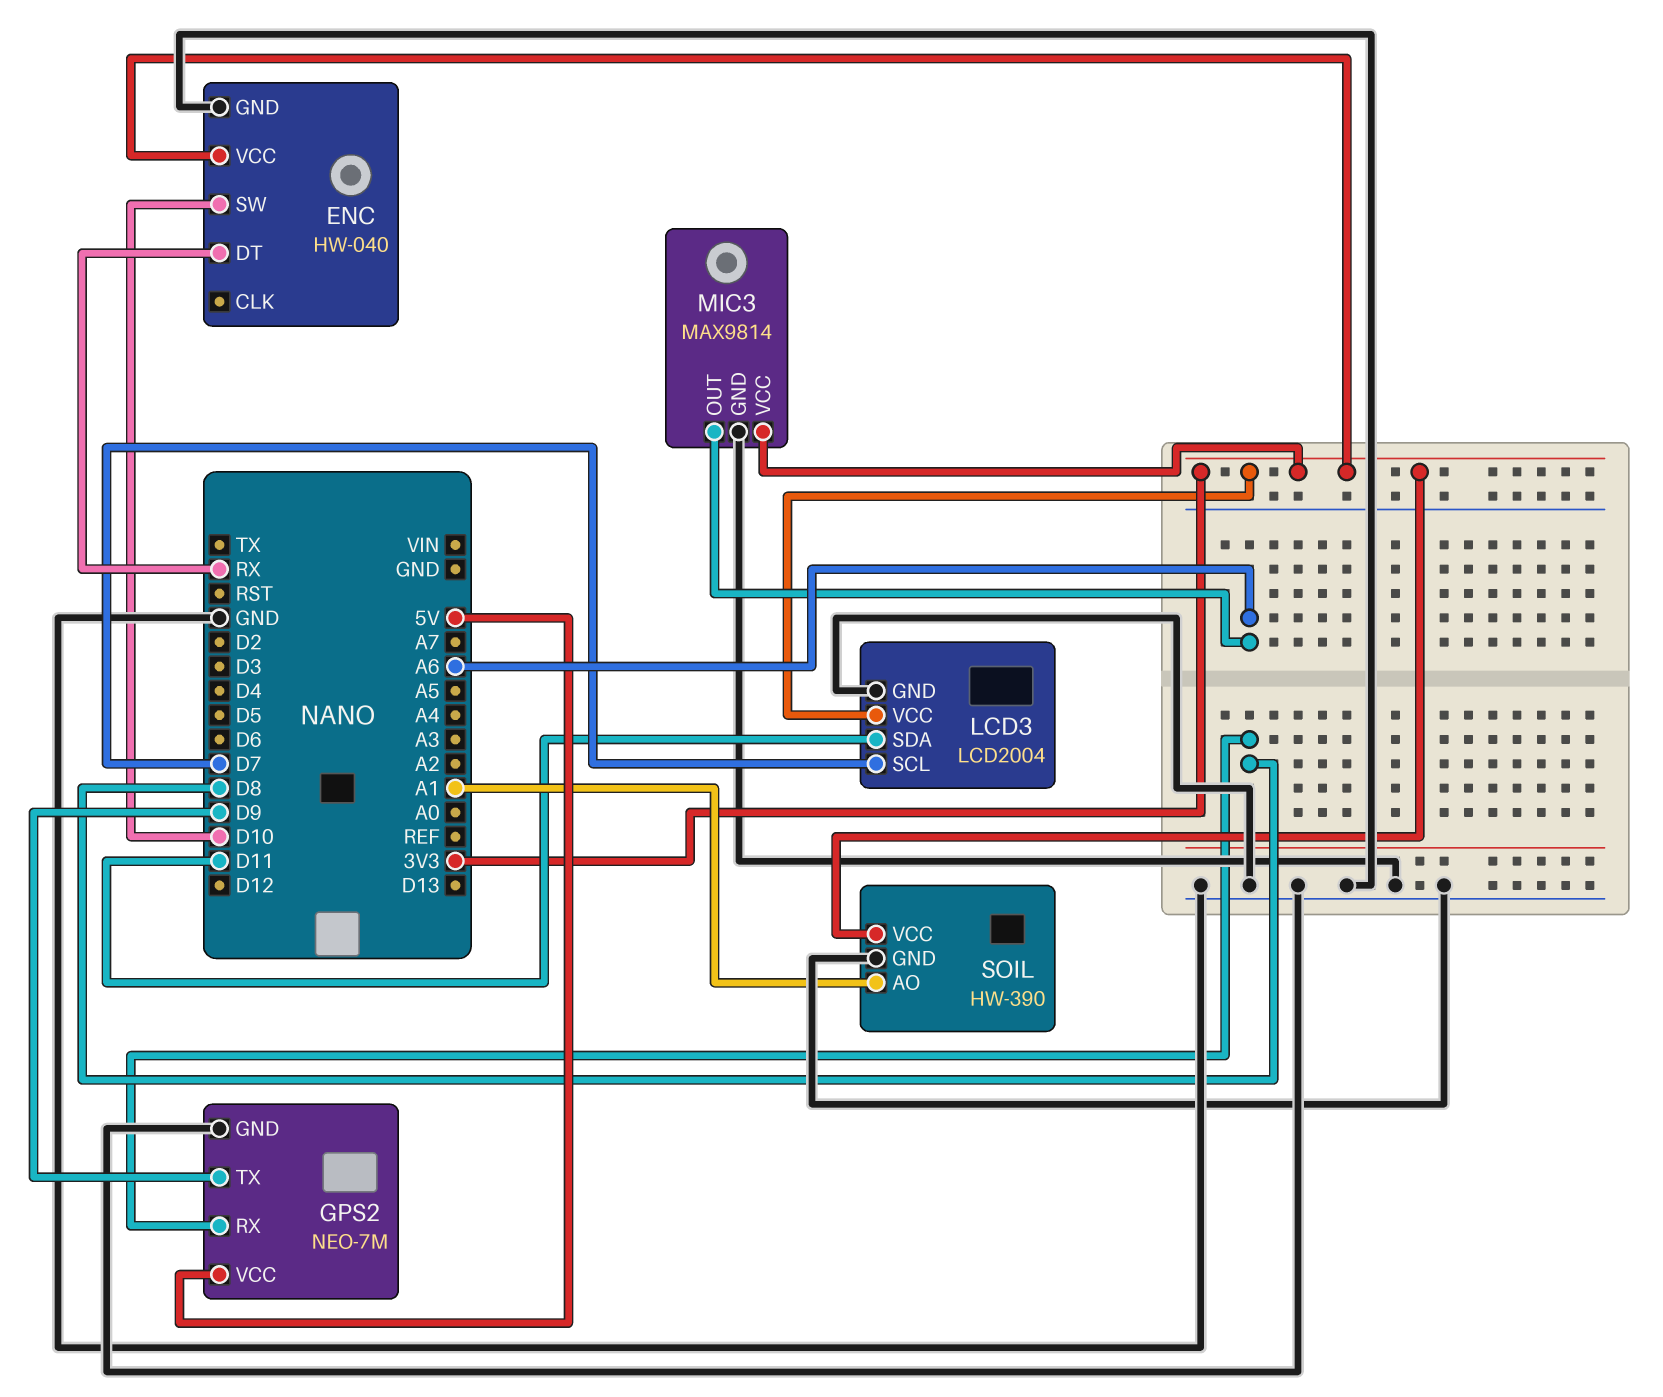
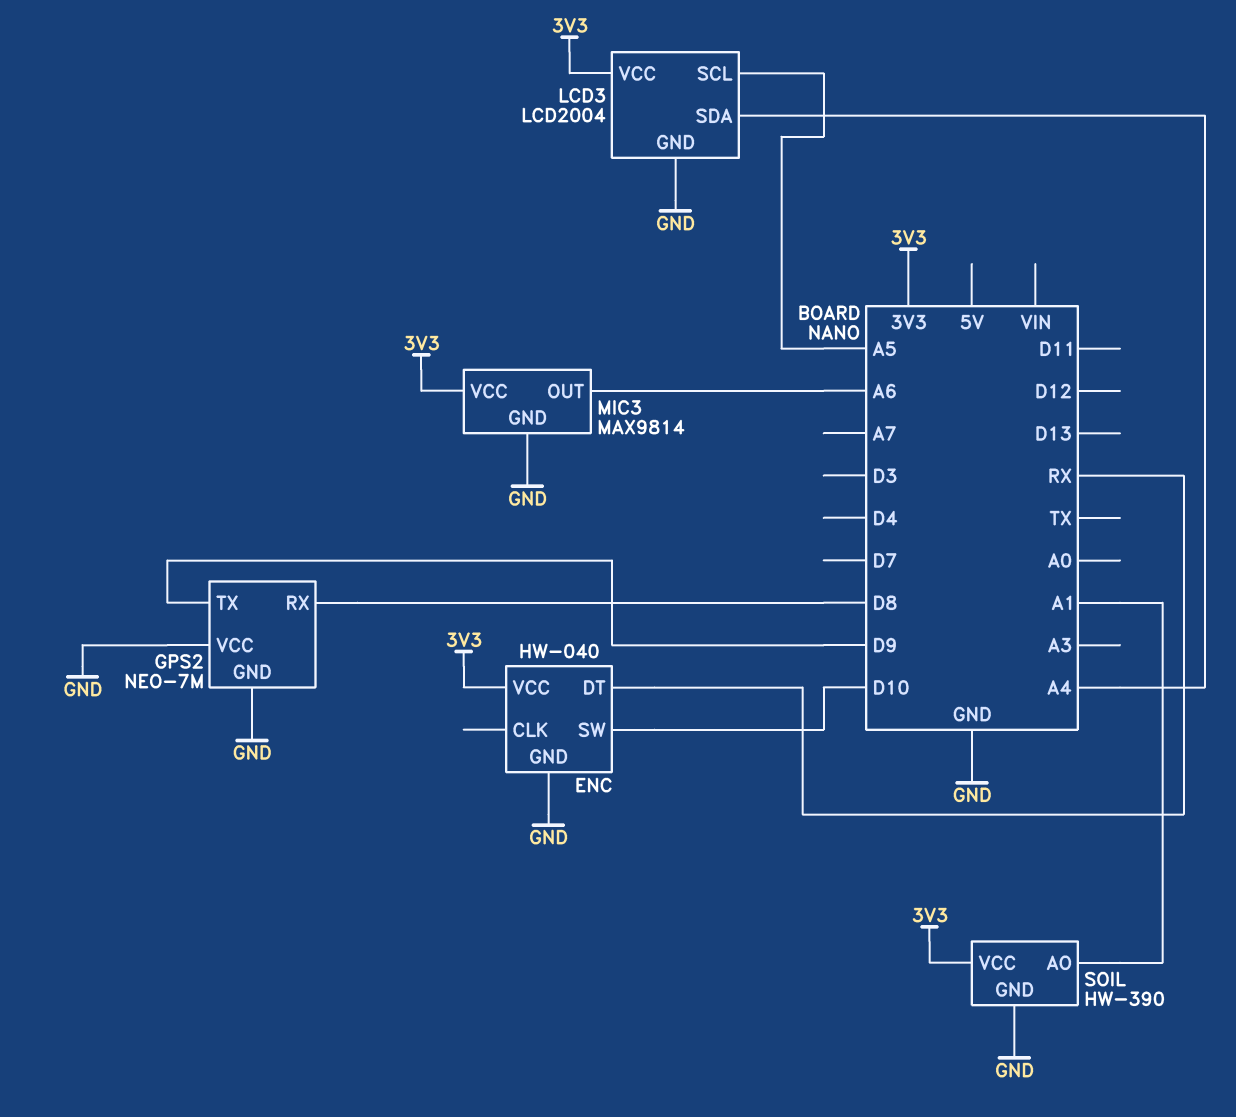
GPS2 pin VCC: 5V -> GND
LCD3 pin SCL: D7 -> A5
LCD3 pin SDA: D11 -> A4

